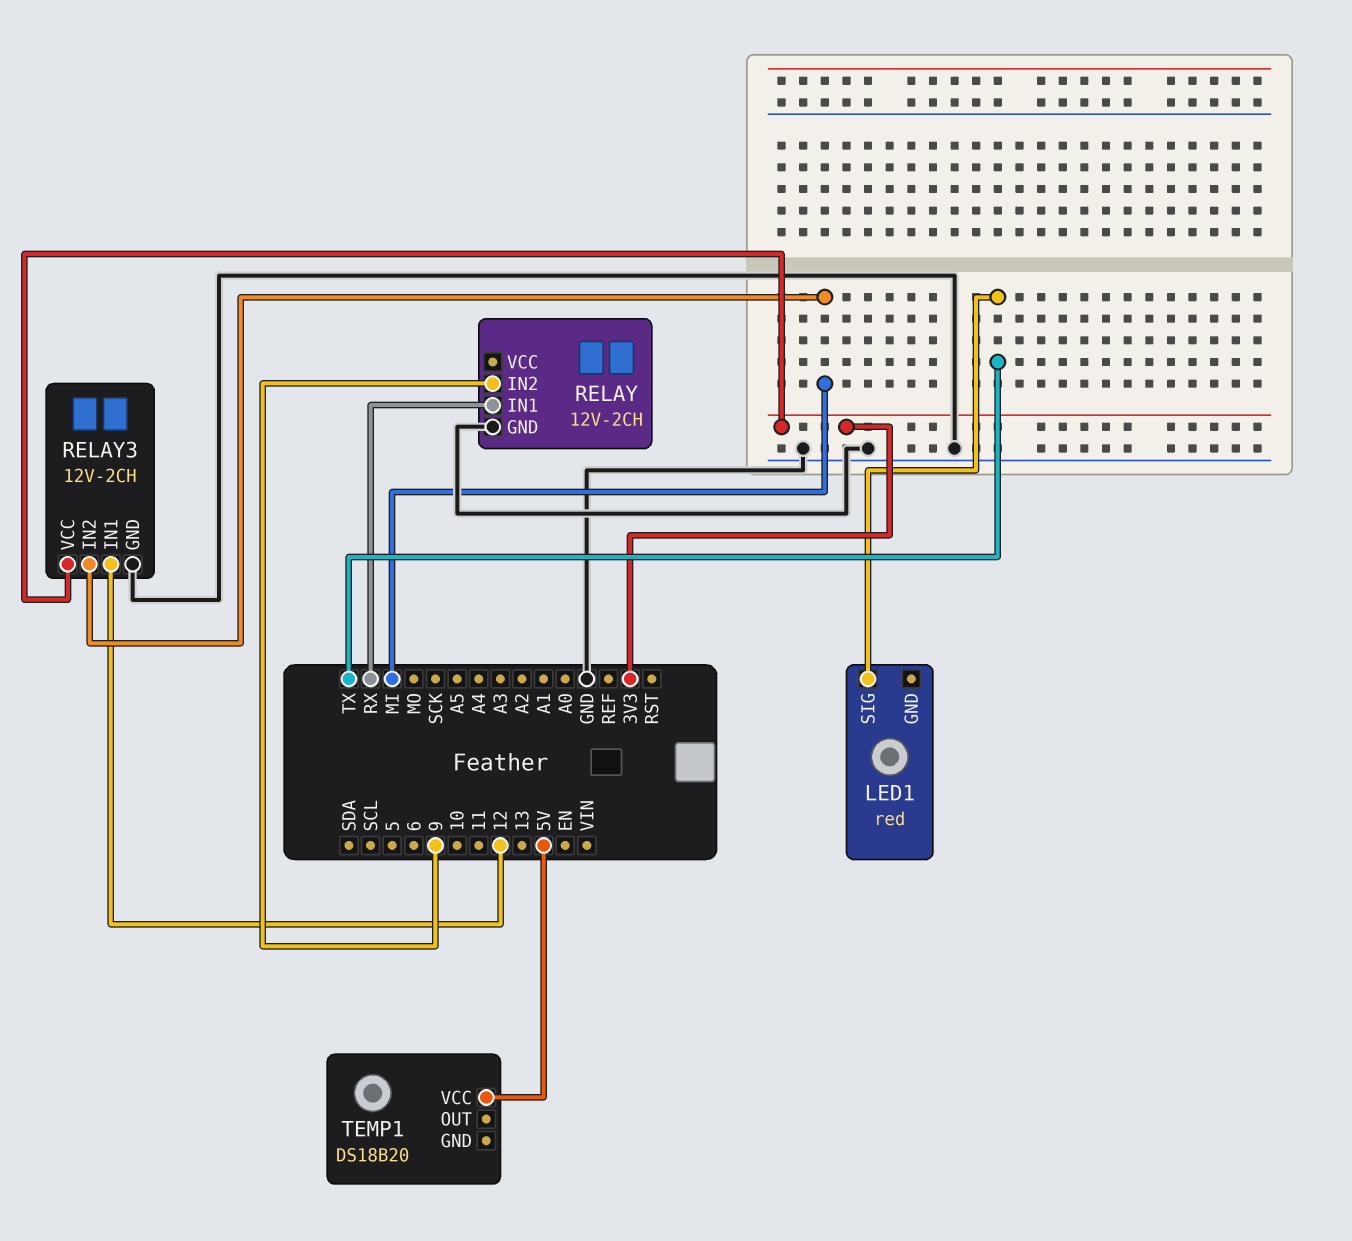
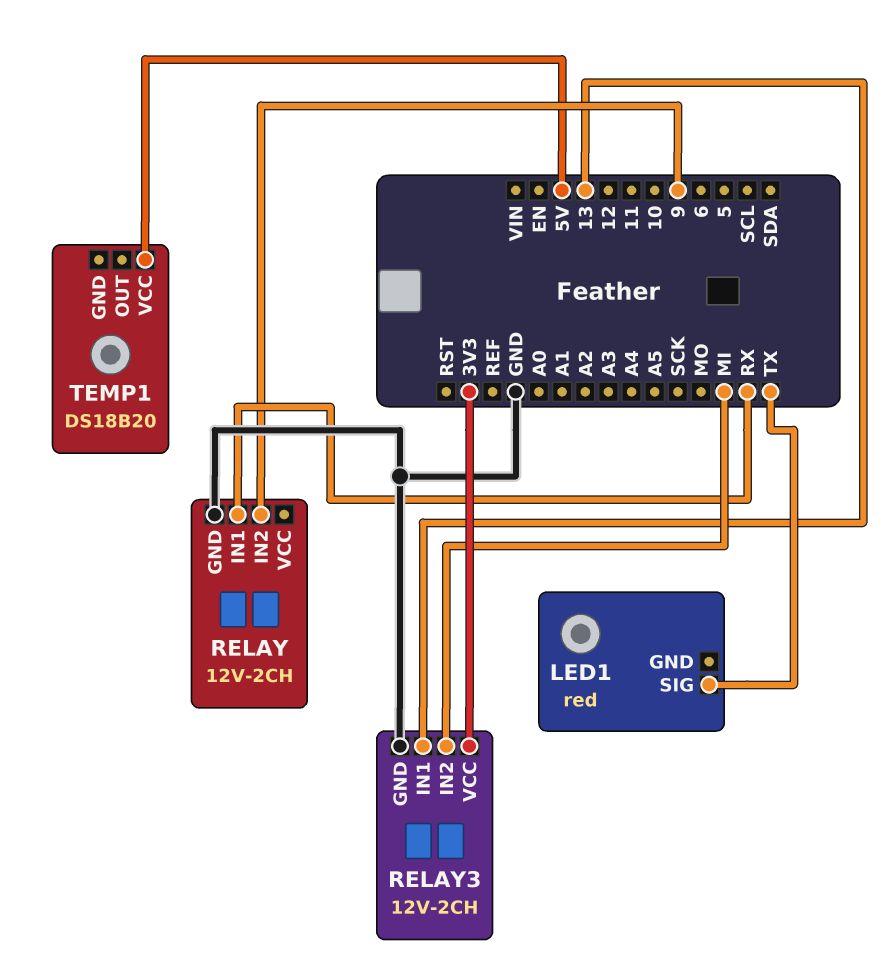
RELAY3 pin IN1: 12 -> 13

